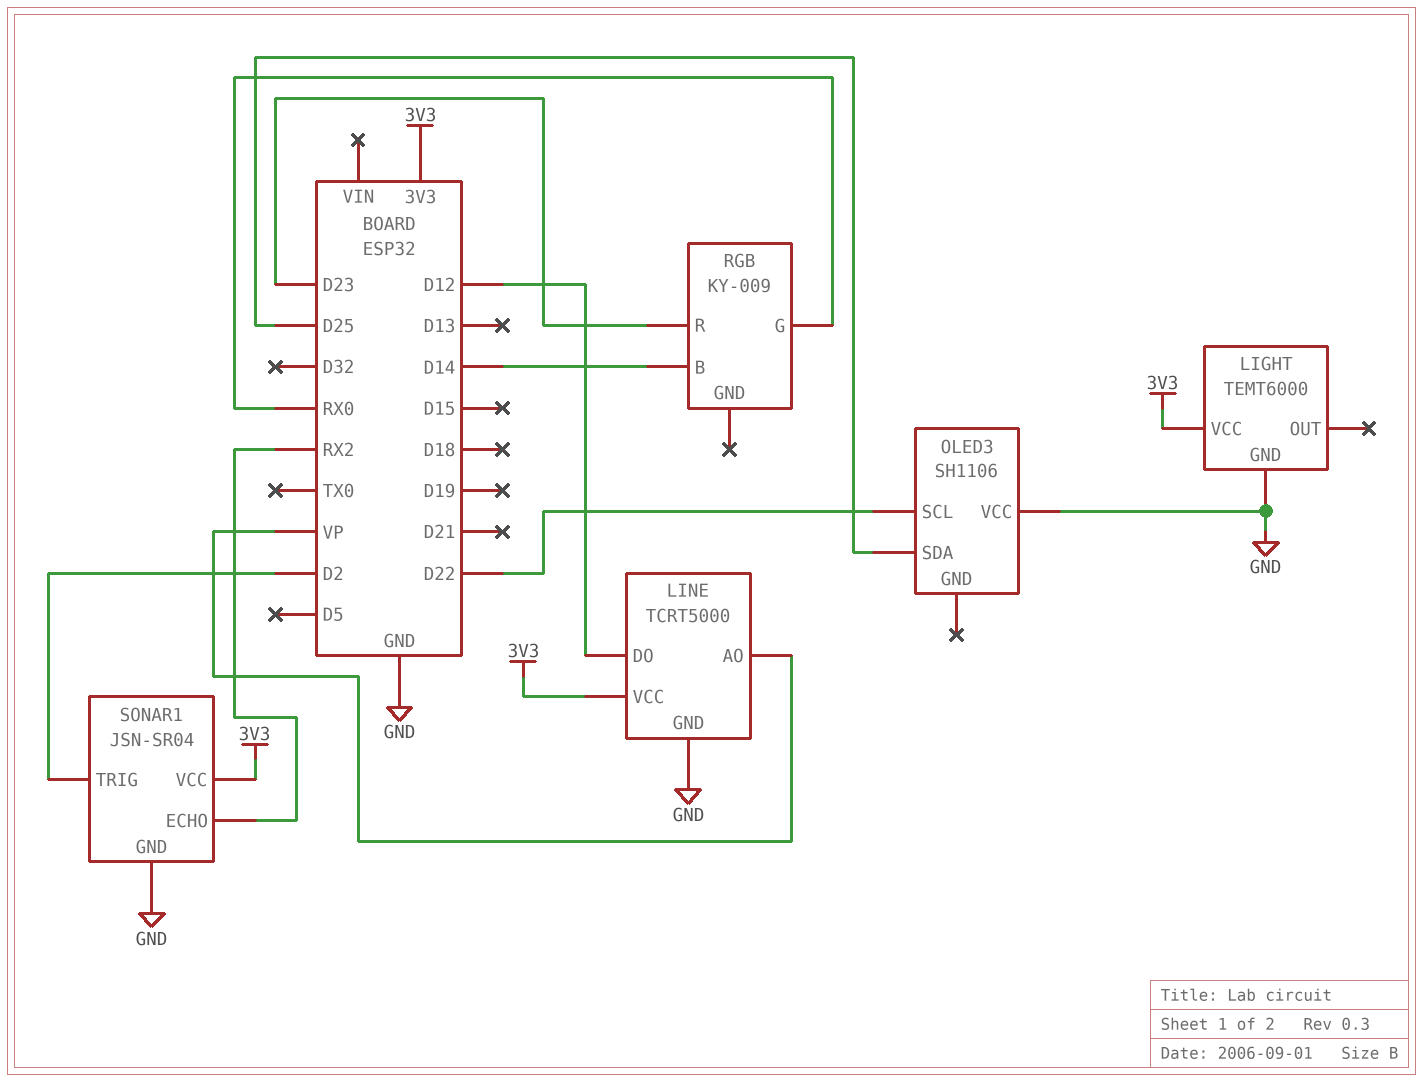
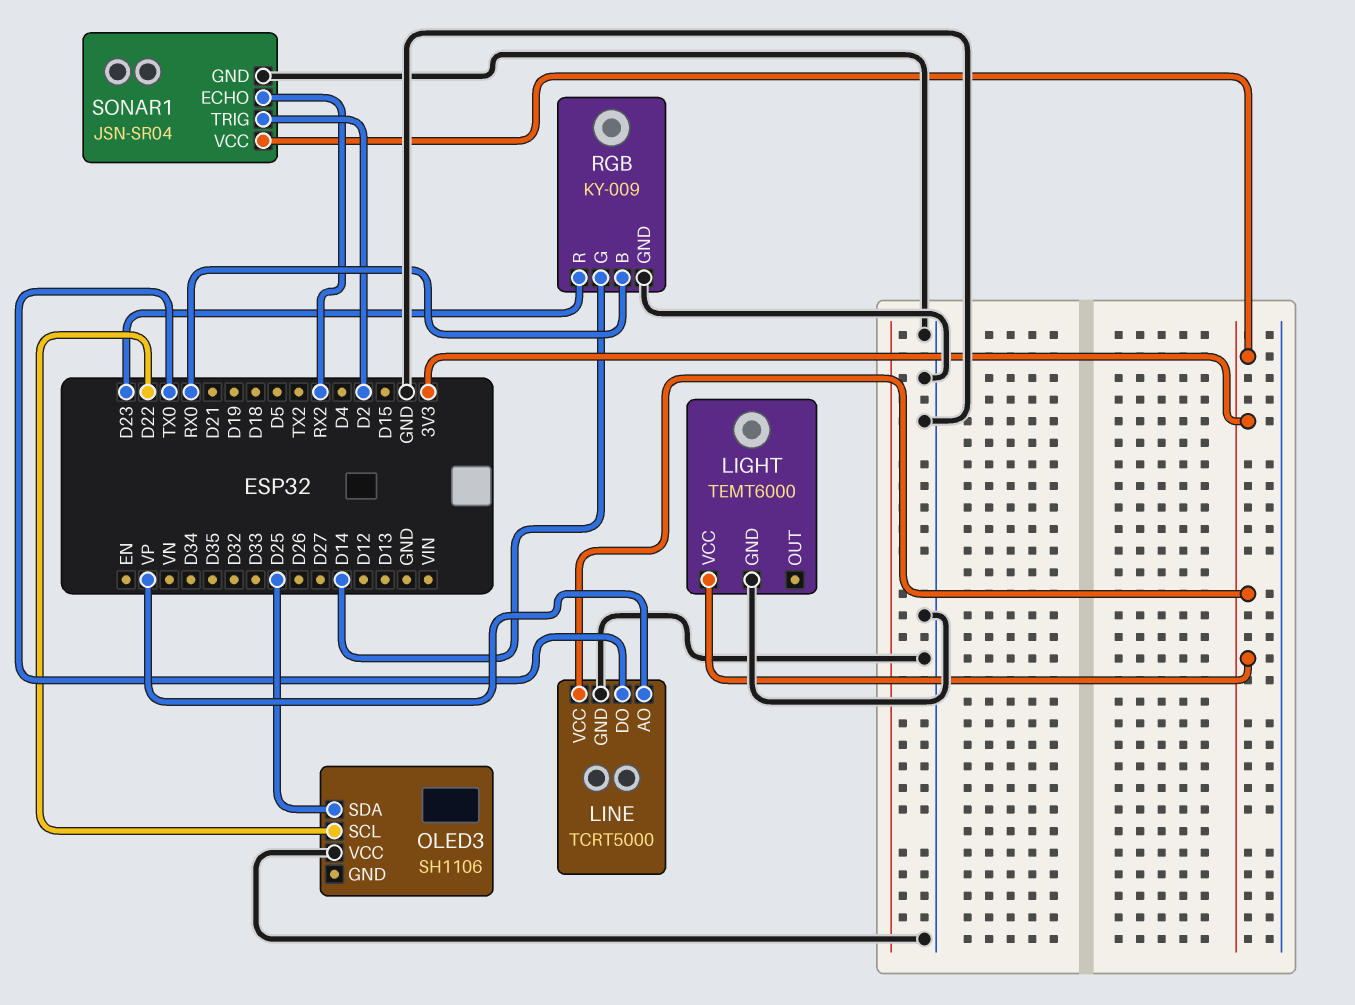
LINE pin DO: D12 -> TX0
RGB pin B: D14 -> RX0
RGB pin G: RX0 -> D14
RGB pin GND: none -> GND

